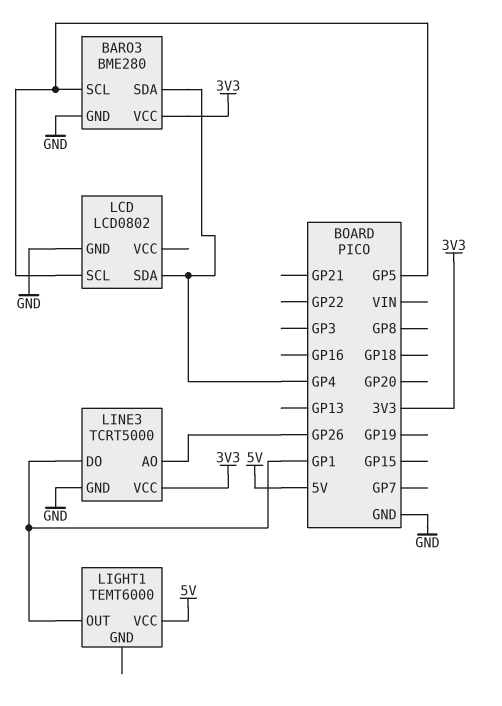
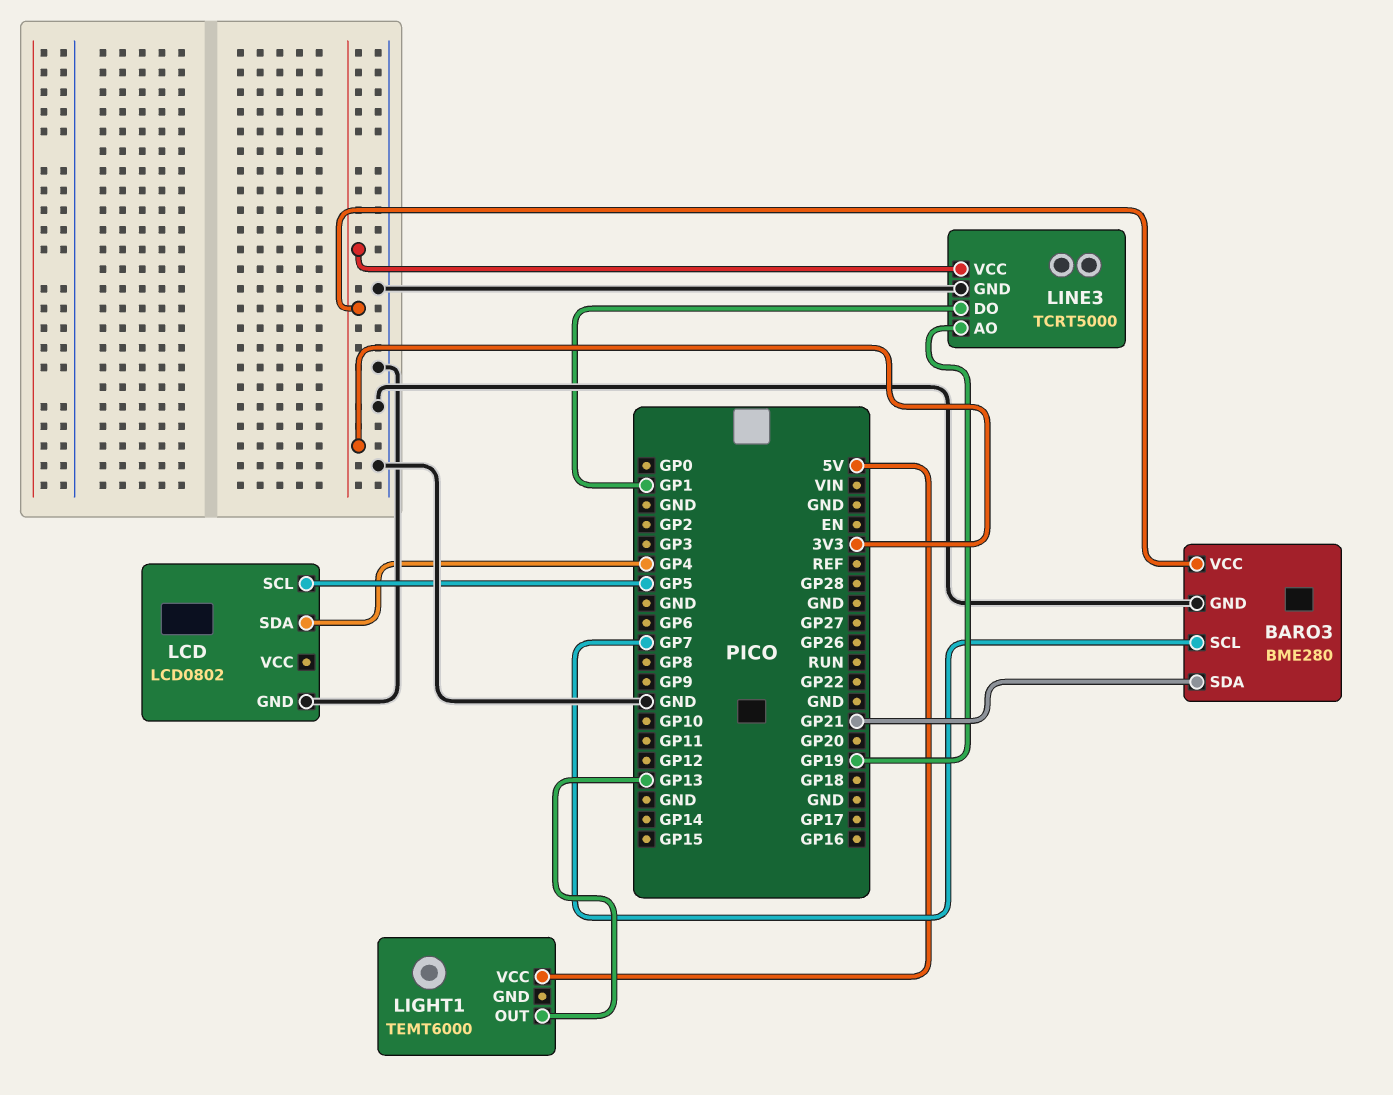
BARO3 pin SCL: GP5 -> GP7
BARO3 pin SDA: GP4 -> GP21
LIGHT1 pin OUT: GP1 -> GP13
LINE3 pin AO: GP26 -> GP19

